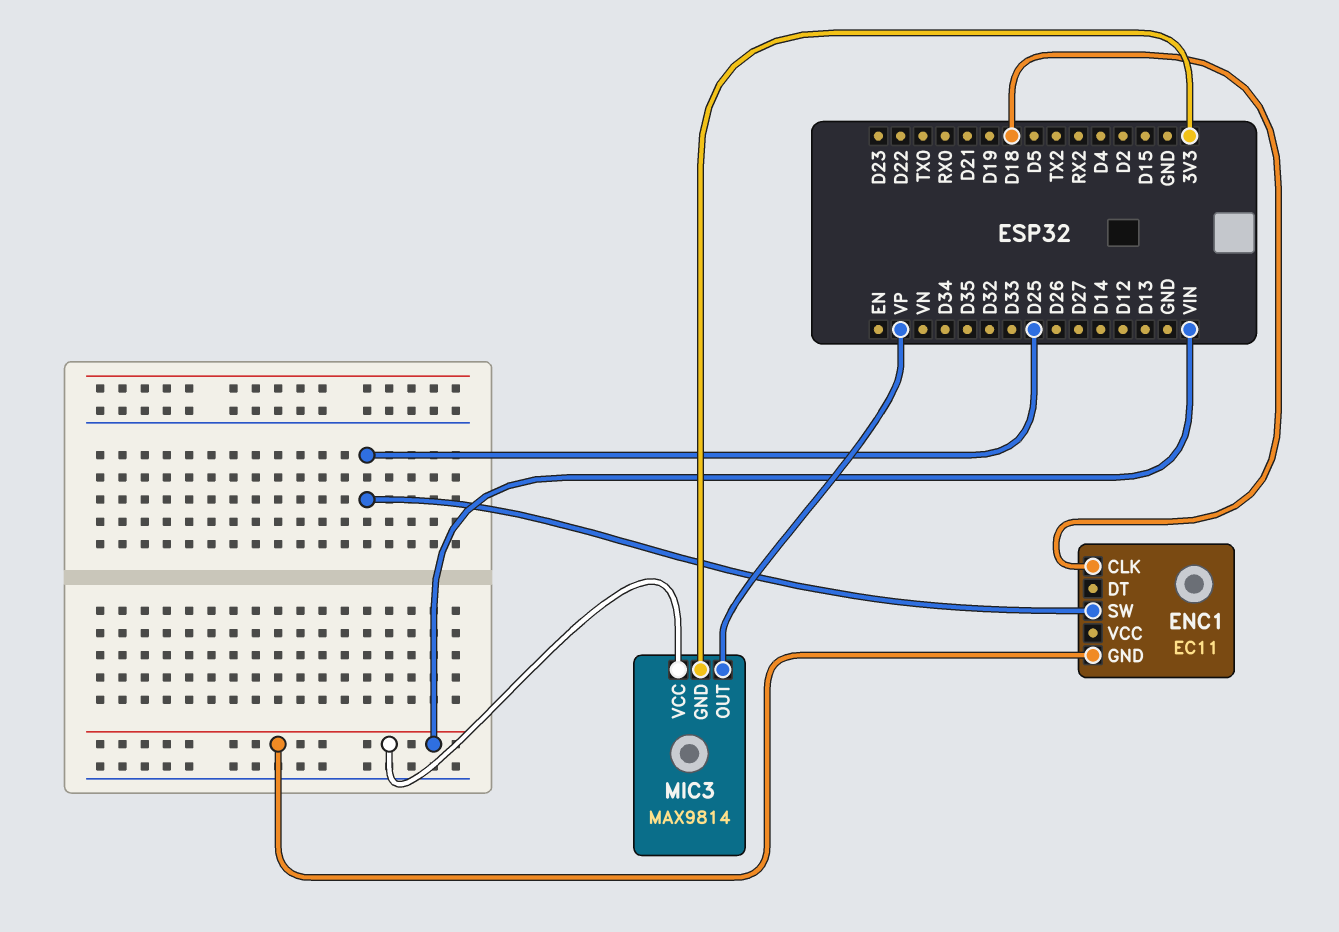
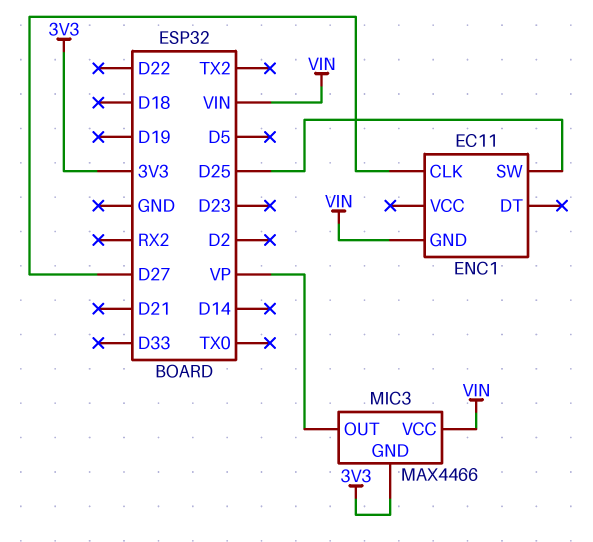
ENC1 pin CLK: D18 -> D27
MIC3: MAX9814 -> MAX4466

